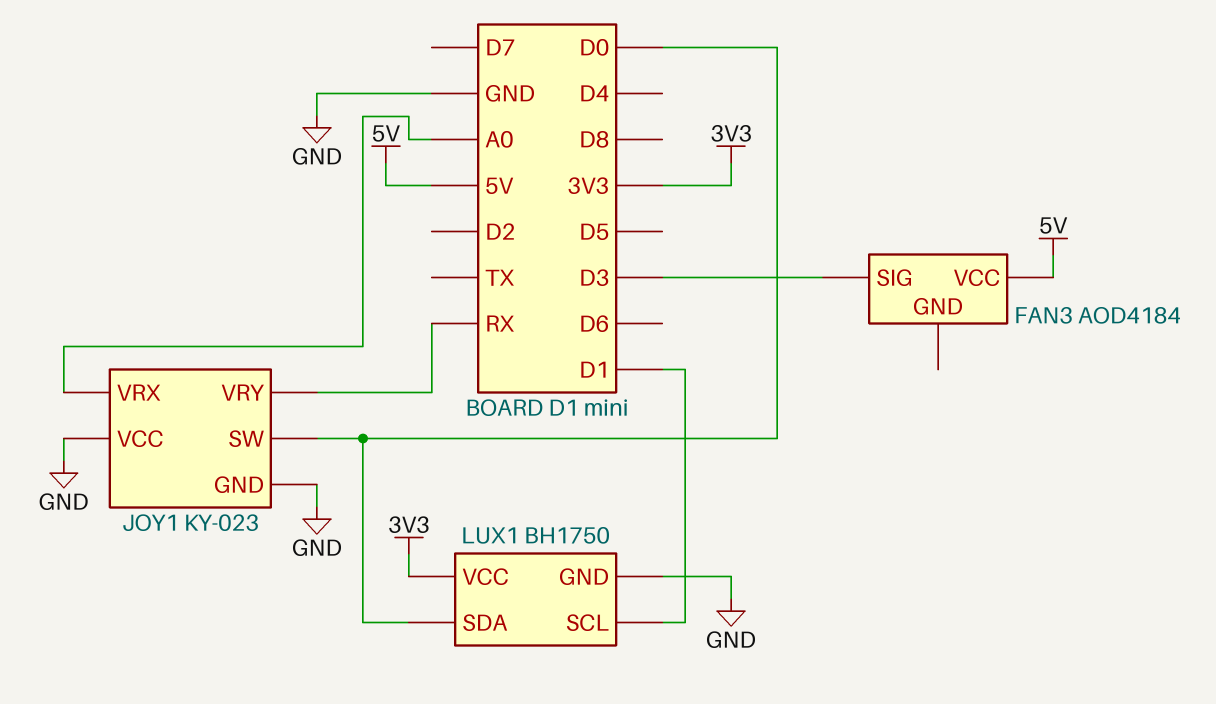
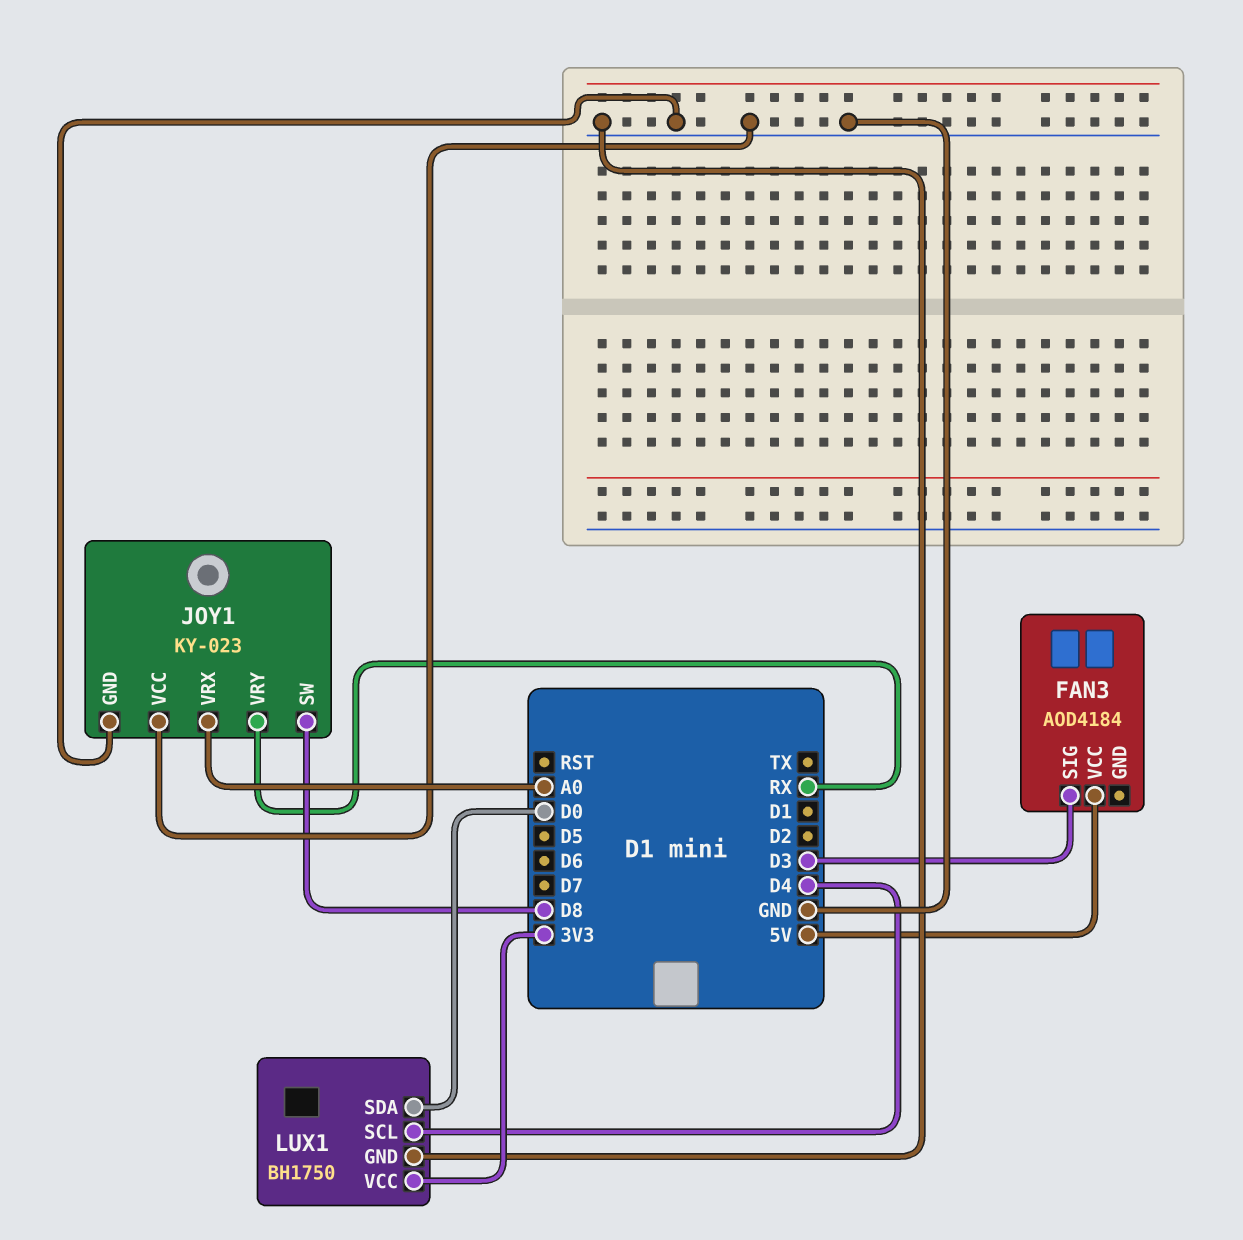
JOY1 pin SW: D0 -> D8
LUX1 pin SCL: D1 -> D4

